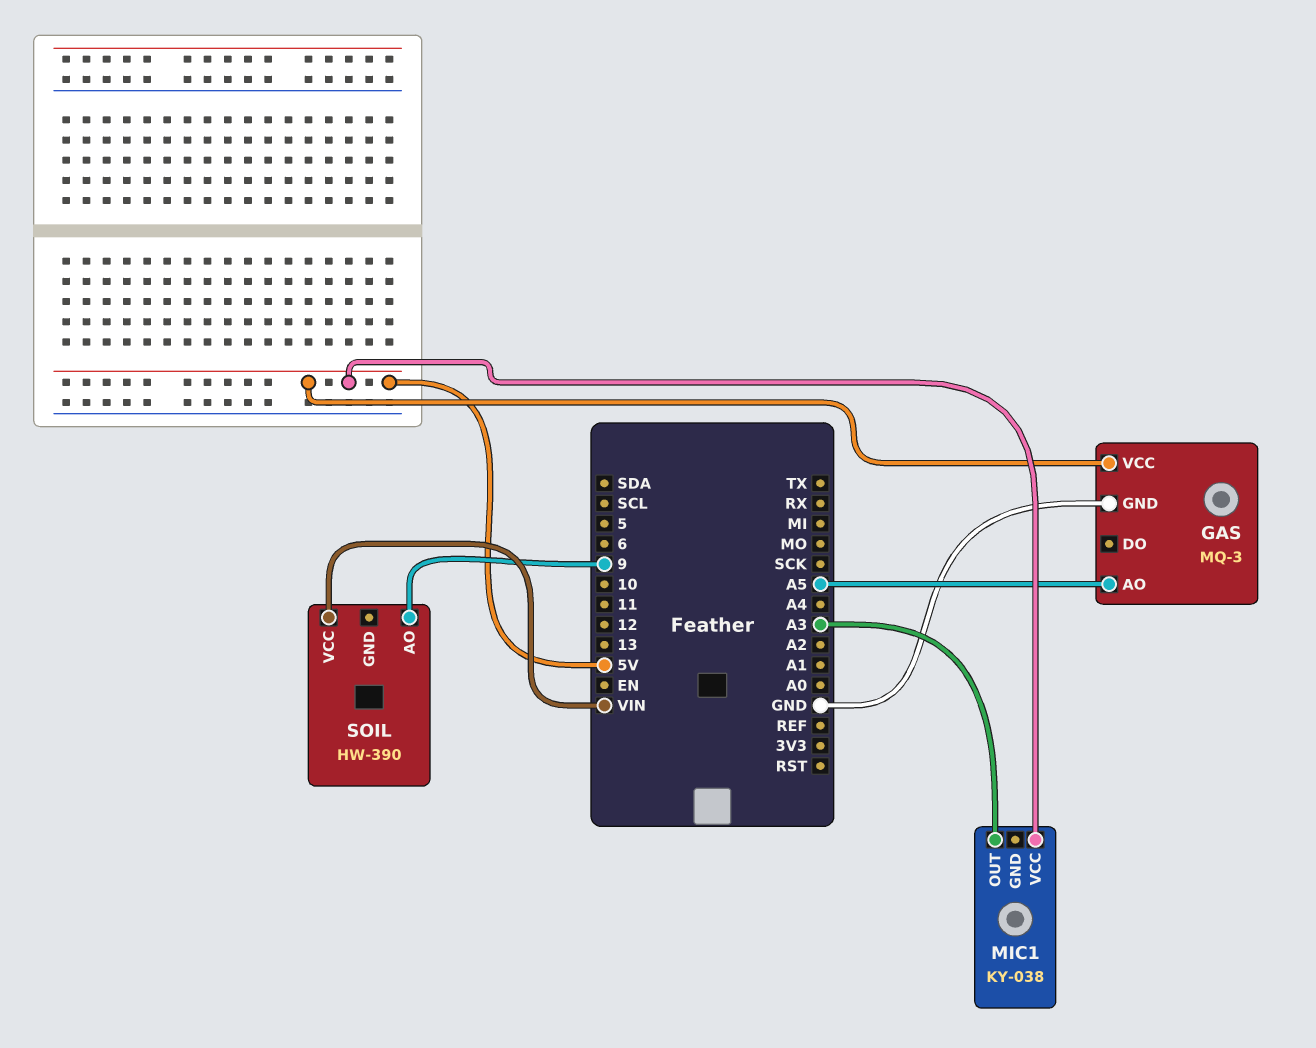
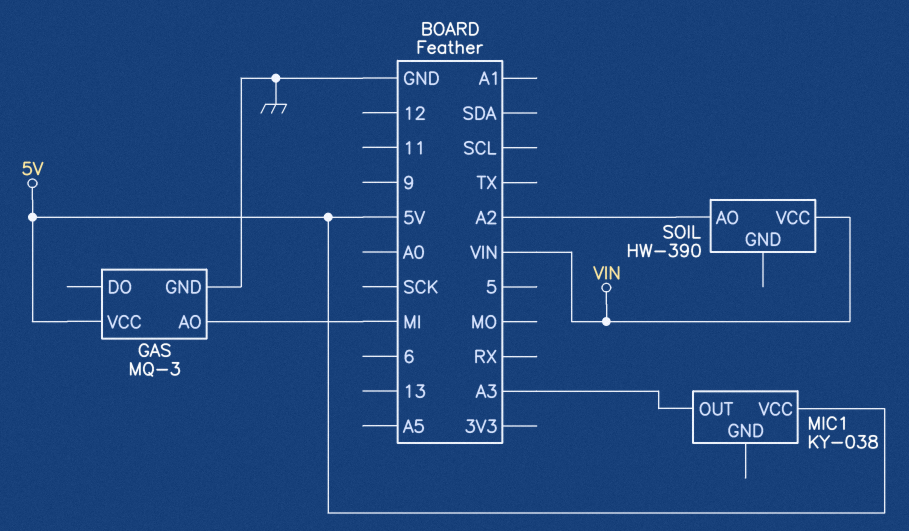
GAS pin AO: A5 -> MI
SOIL pin AO: 9 -> A2

